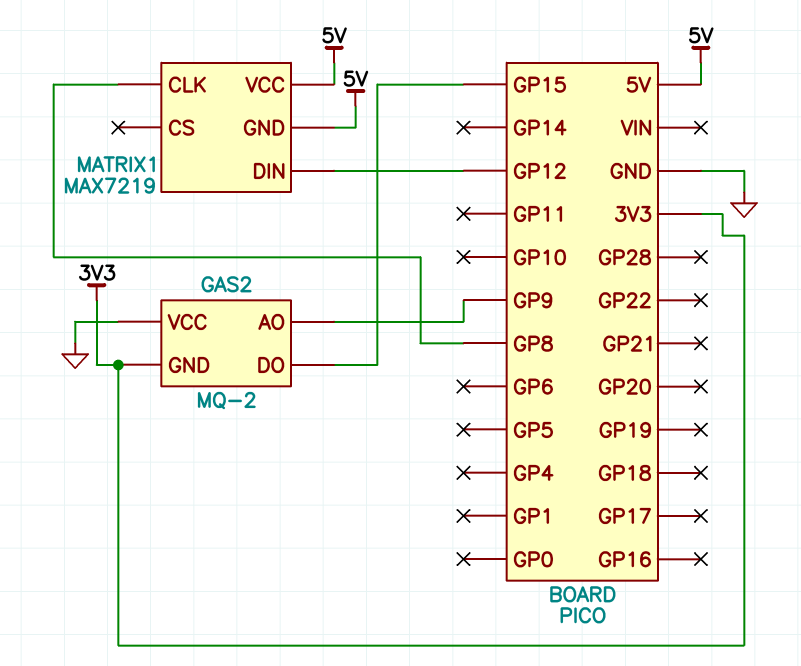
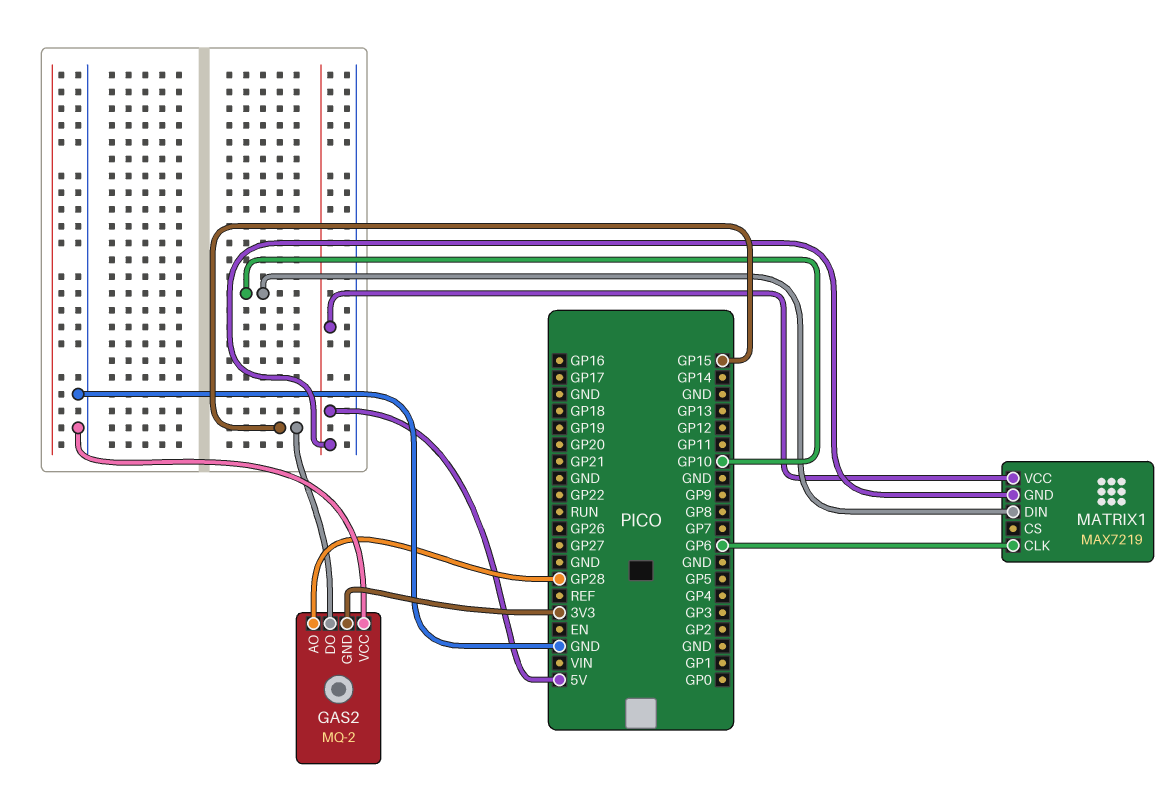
GAS2 pin AO: GP9 -> GP28
MATRIX1 pin CLK: GP8 -> GP6
MATRIX1 pin DIN: GP12 -> GP10

